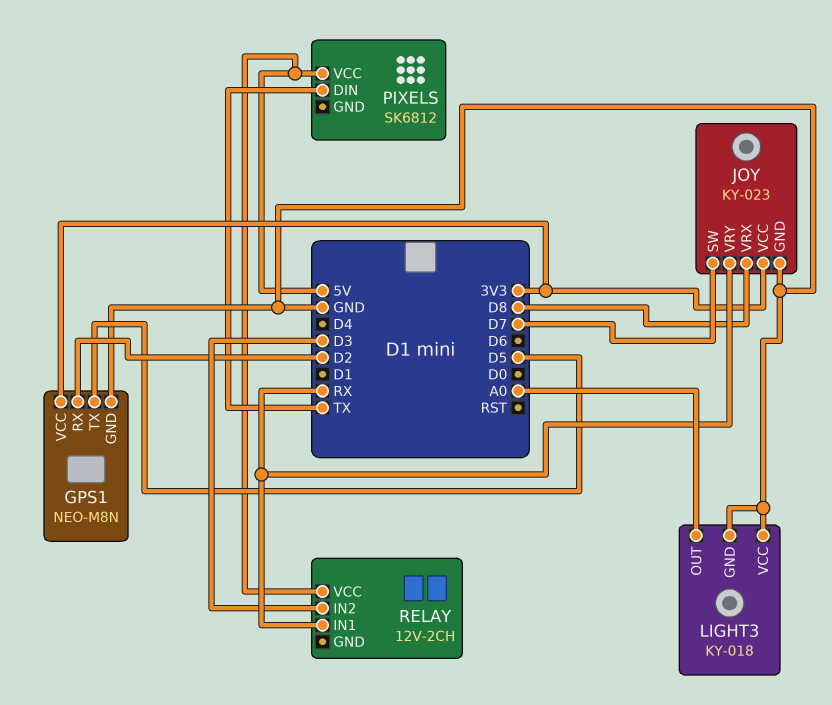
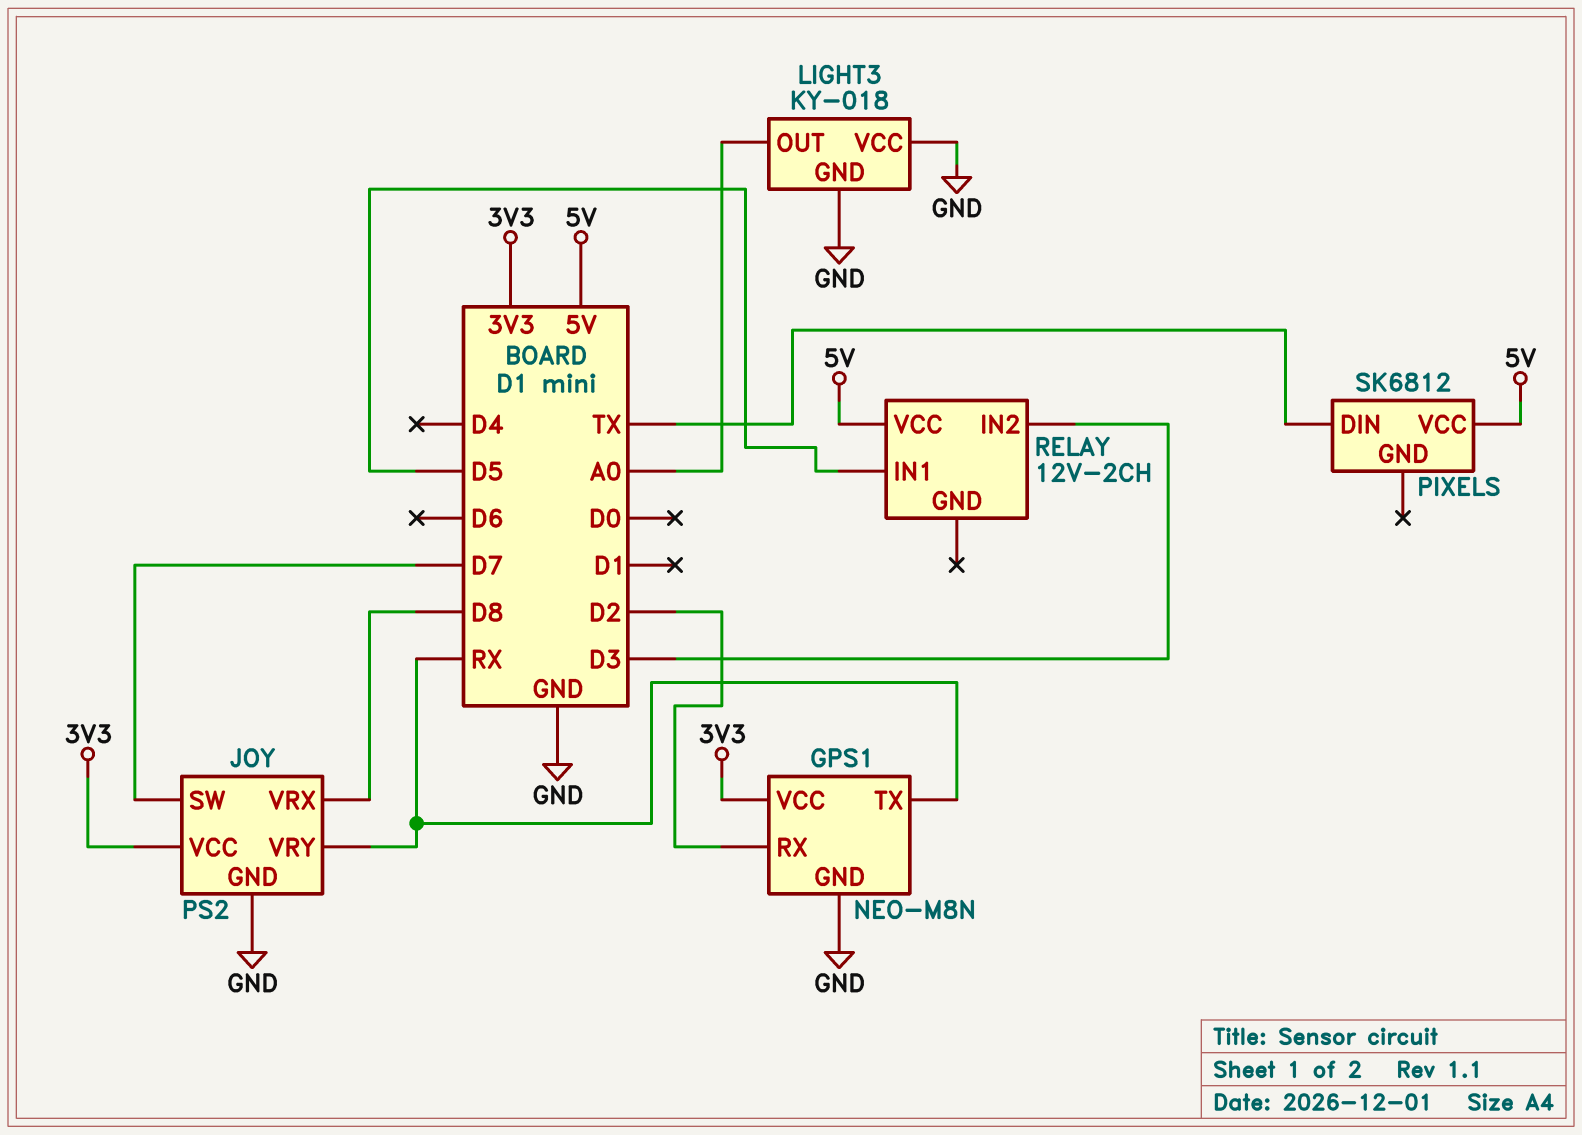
GPS1 pin TX: D5 -> RX
JOY: KY-023 -> PS2
RELAY pin IN1: RX -> D5

